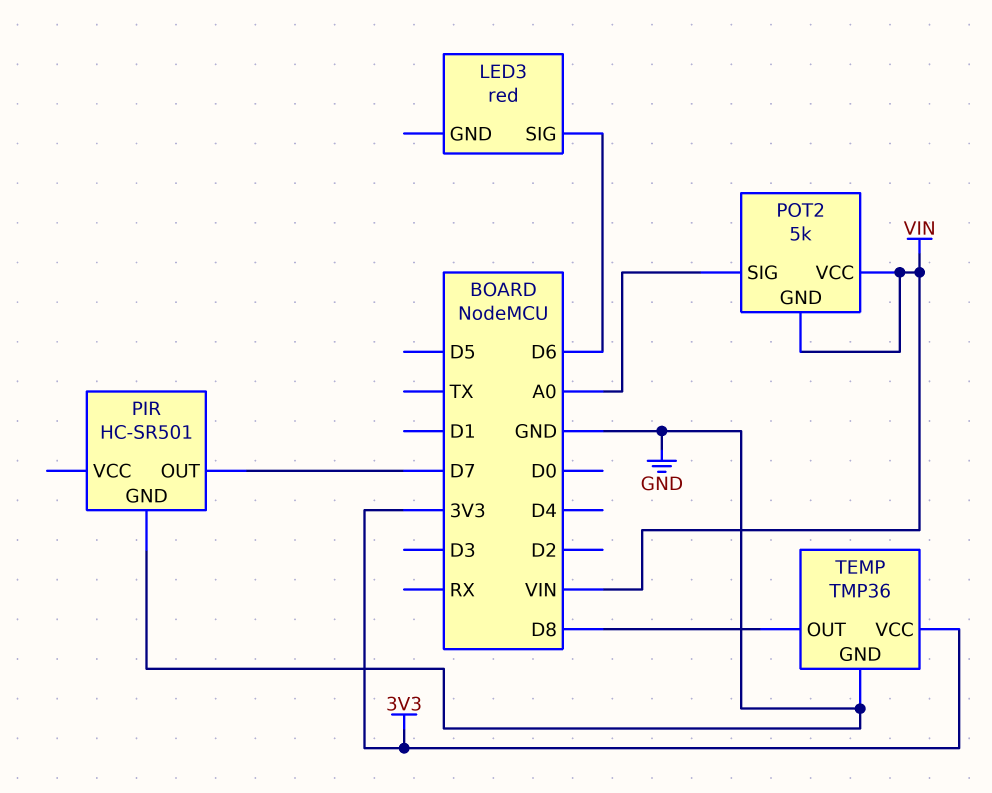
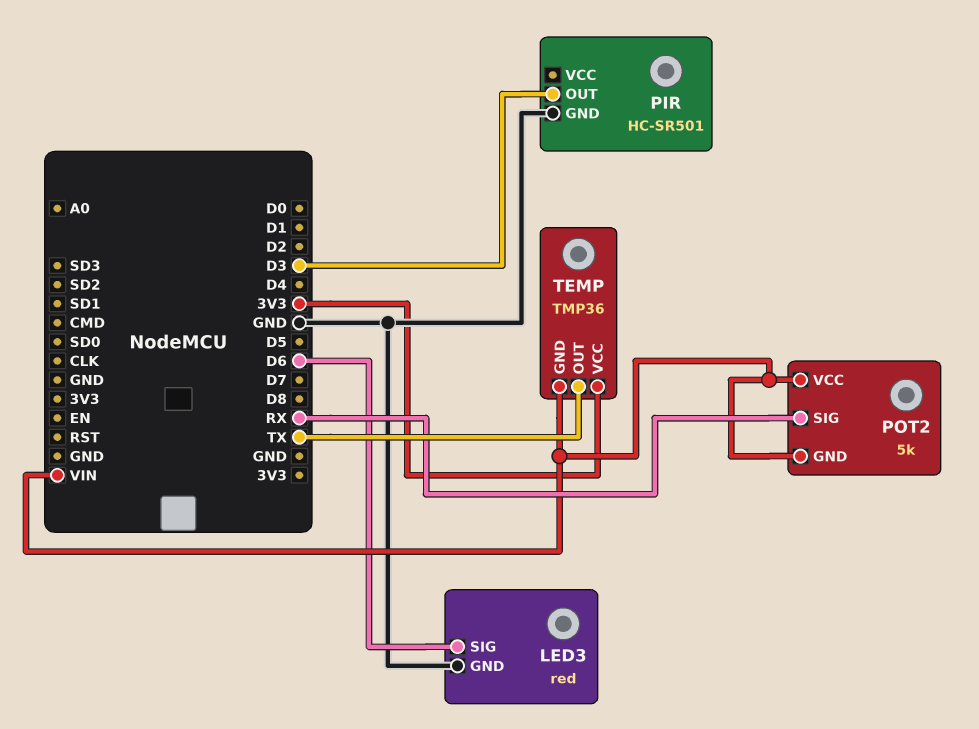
LED3 pin GND: none -> GND
PIR pin OUT: D7 -> D3
POT2 pin SIG: A0 -> RX
TEMP pin GND: GND -> VIN
TEMP pin OUT: D8 -> TX

